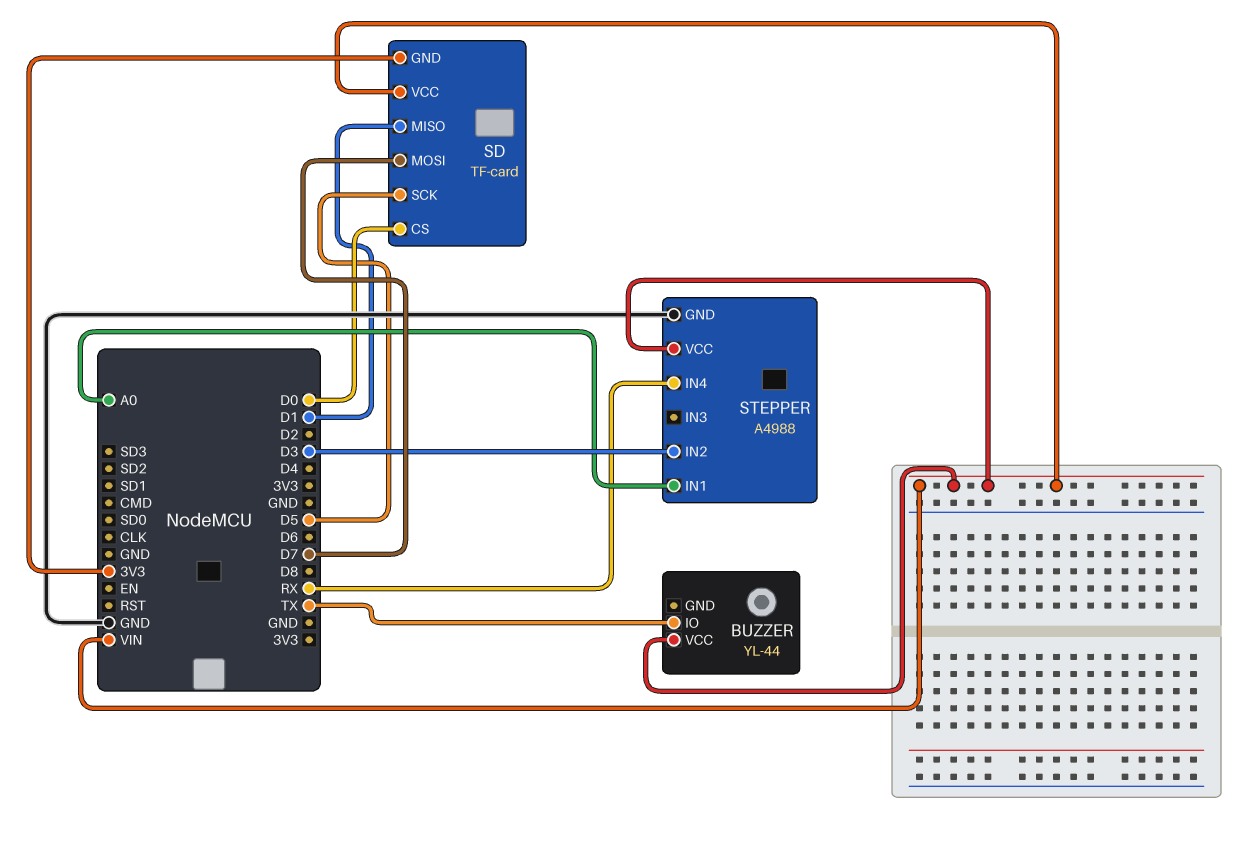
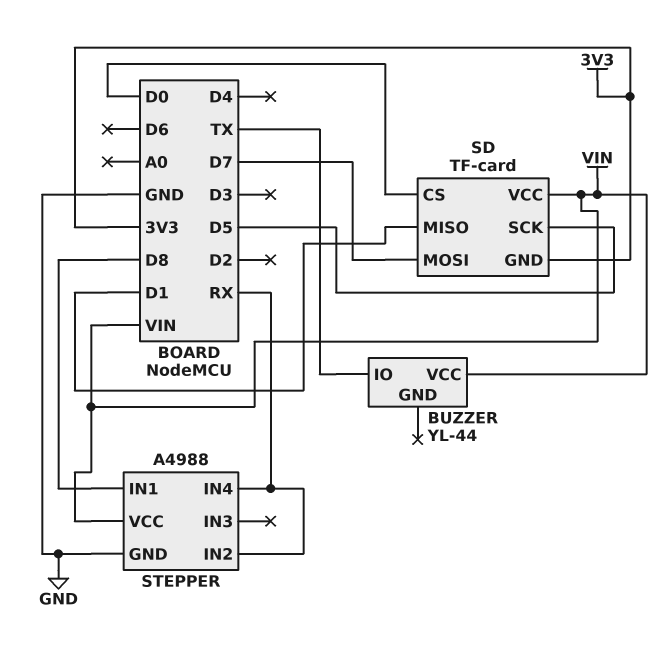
STEPPER pin IN1: A0 -> D8
STEPPER pin IN2: D3 -> RX

